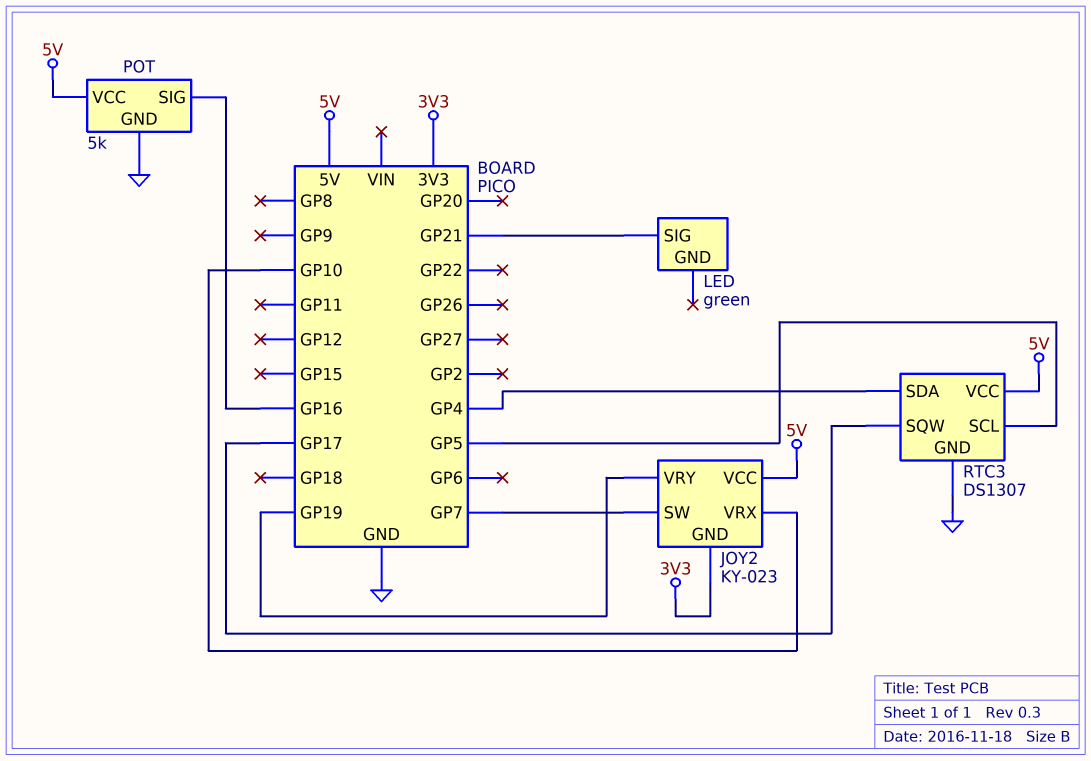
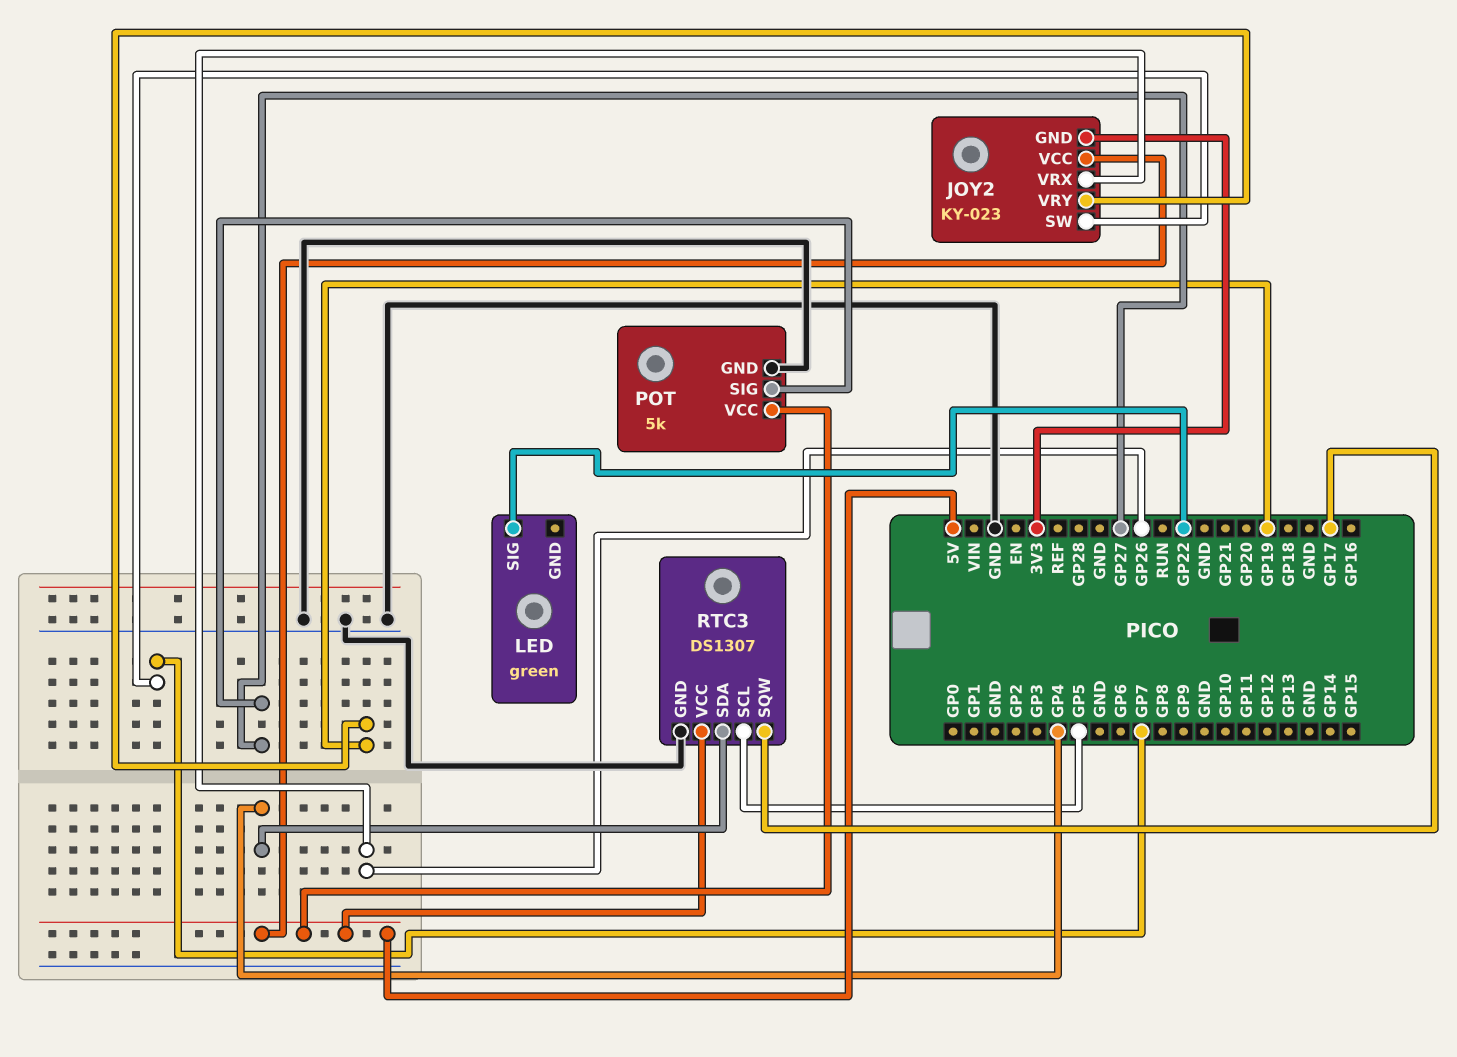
JOY2 pin VRX: GP10 -> GP26
LED pin SIG: GP21 -> GP22
POT pin SIG: GP16 -> GP27

